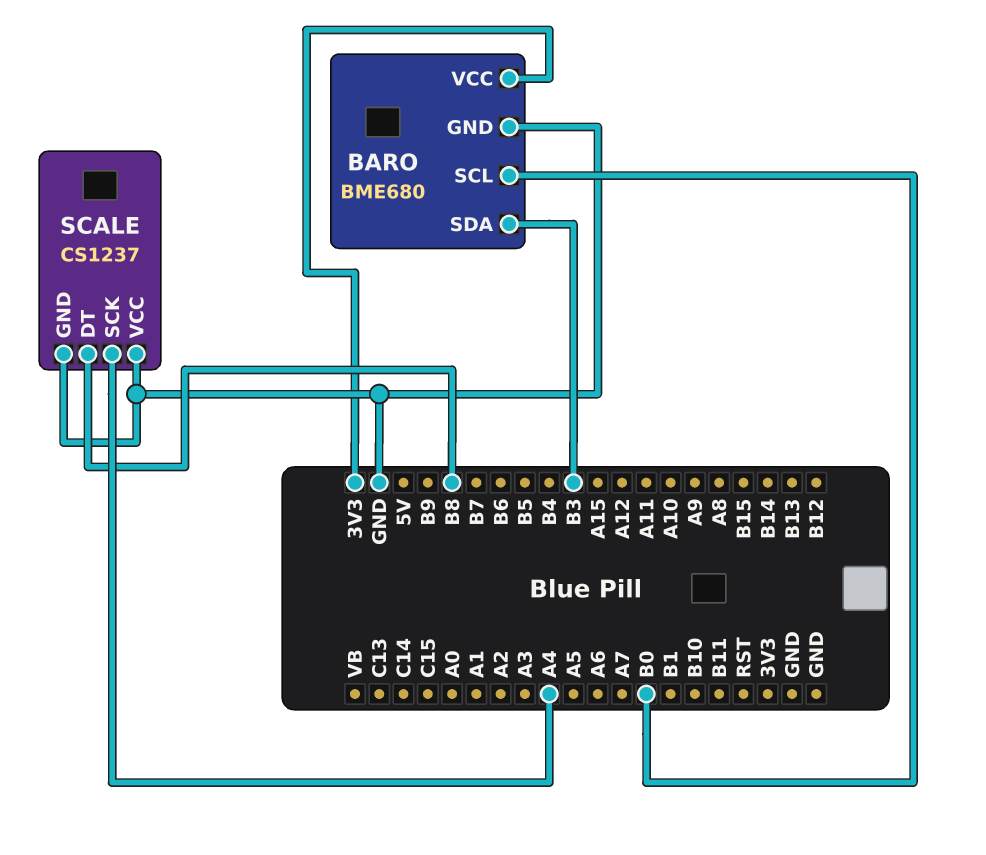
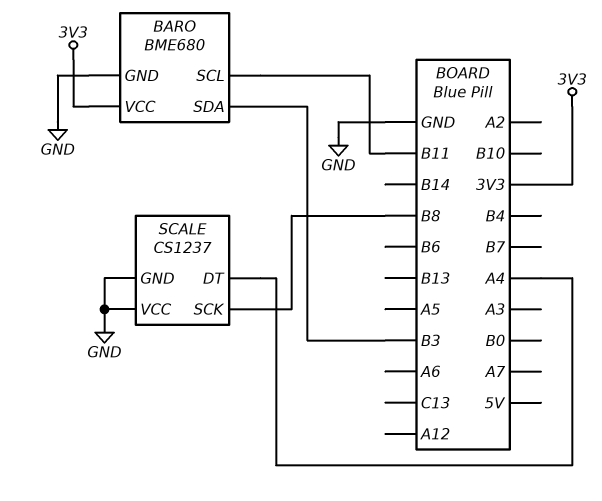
BARO pin SCL: B0 -> B11
SCALE pin DT: B8 -> A4
SCALE pin SCK: A4 -> B8

